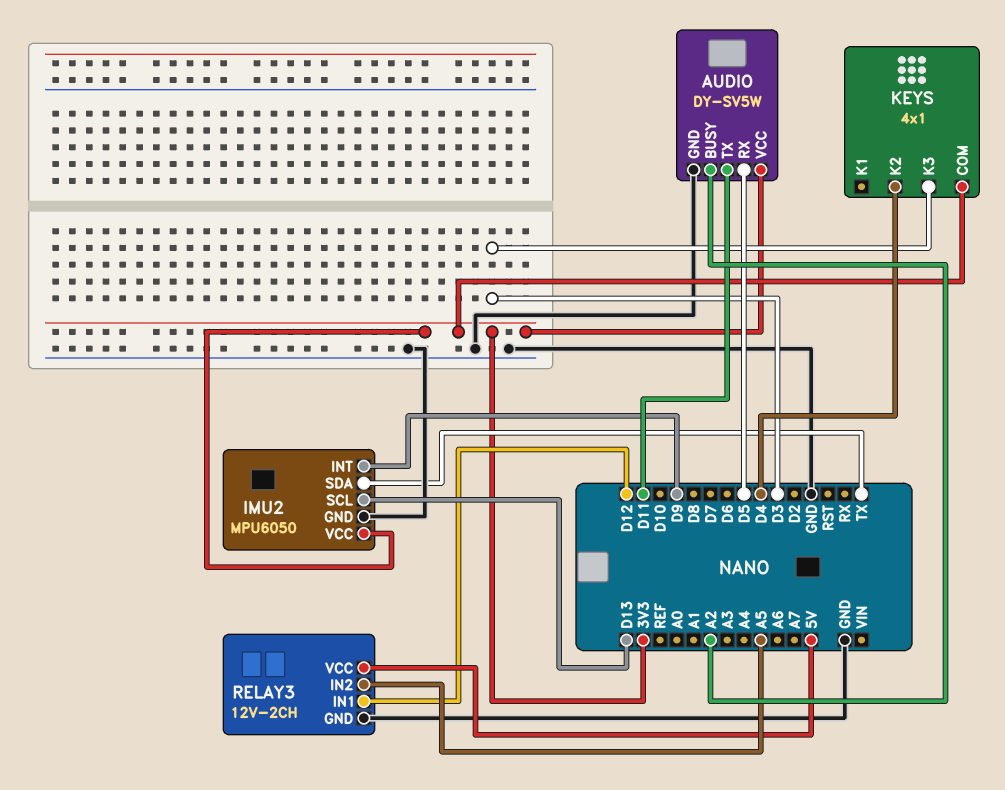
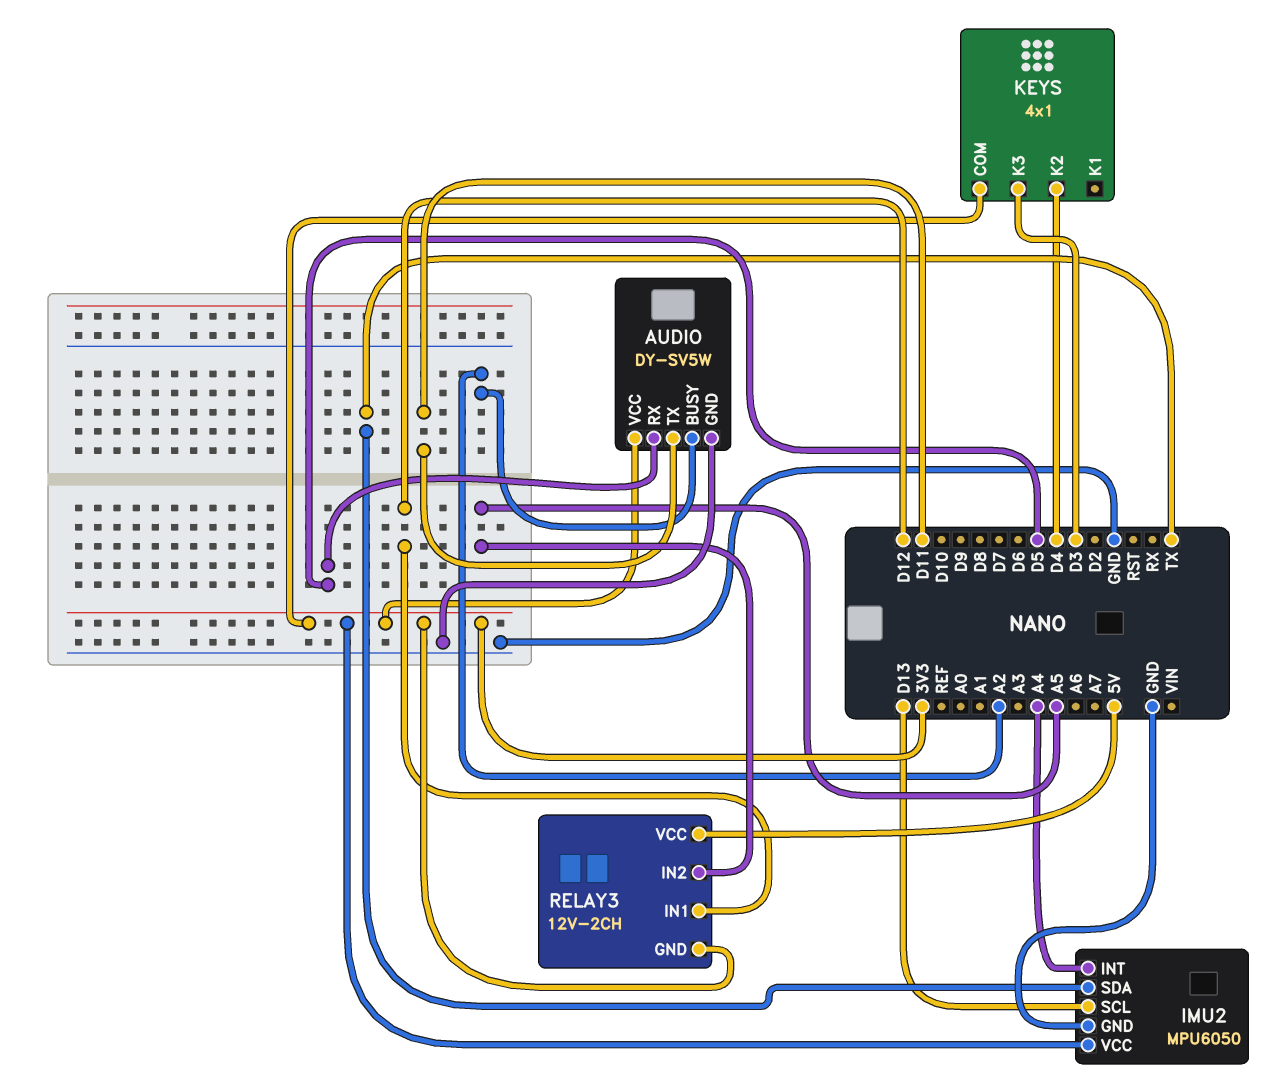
IMU2 pin INT: D9 -> A4
RELAY3 pin GND: GND -> 3V3

